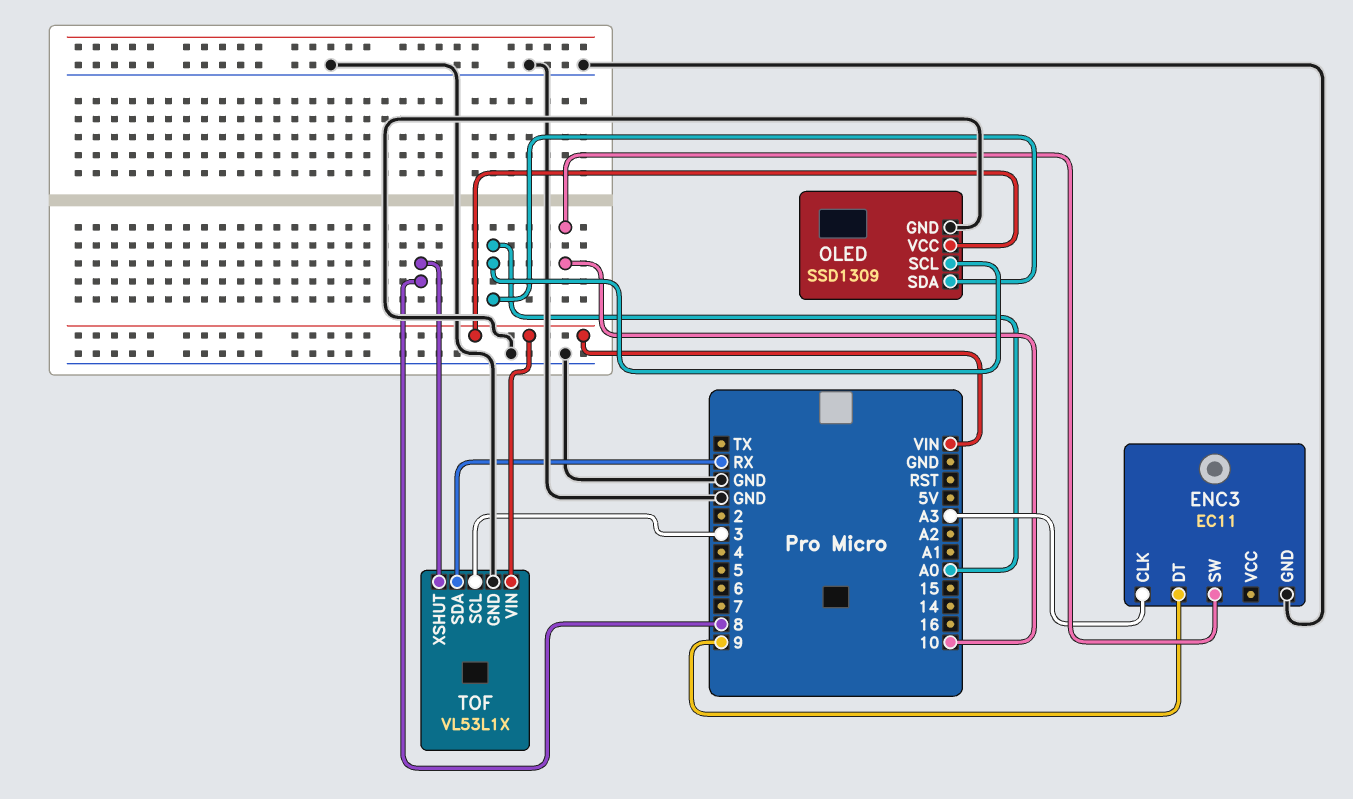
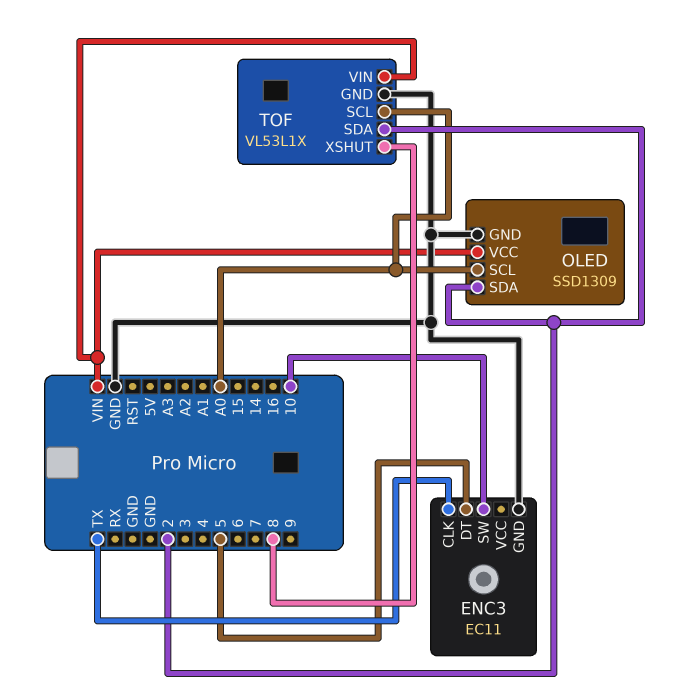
ENC3 pin CLK: A3 -> TX
ENC3 pin DT: 9 -> 5
OLED pin SDA: A0 -> 2
TOF pin SCL: 3 -> A0
TOF pin SDA: RX -> 2

